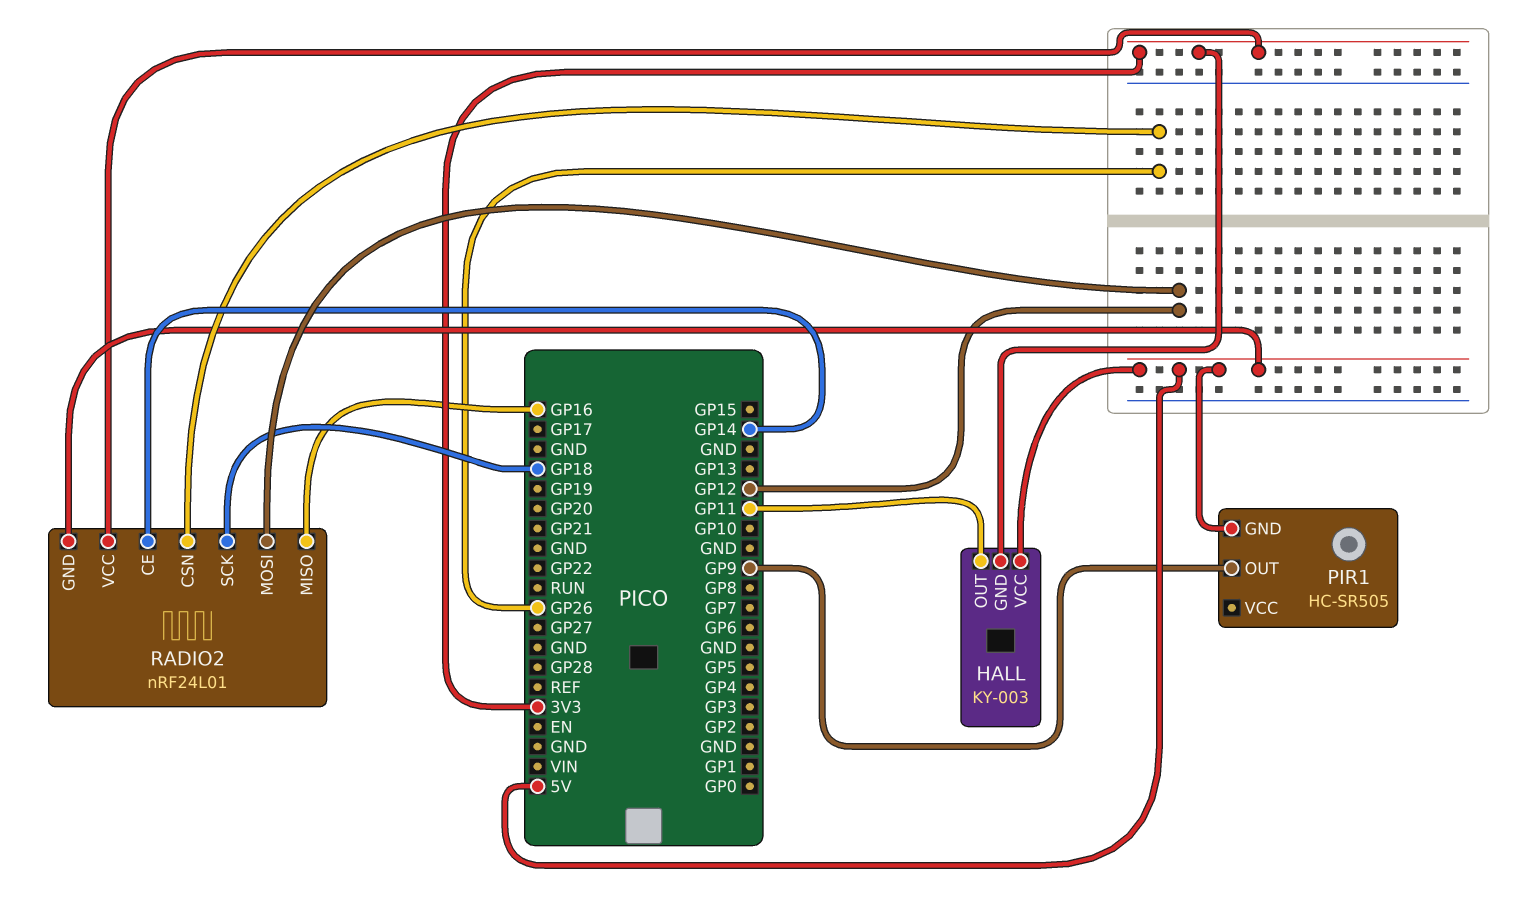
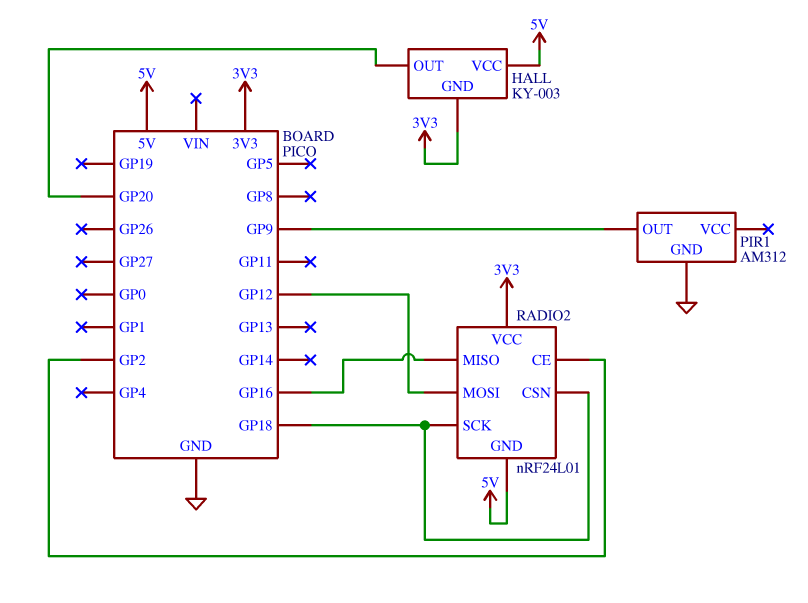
HALL pin OUT: GP11 -> GP20
PIR1: HC-SR505 -> AM312
PIR1 pin GND: 5V -> GND
RADIO2 pin CE: GP14 -> GP2
RADIO2 pin CSN: GP26 -> GP18

